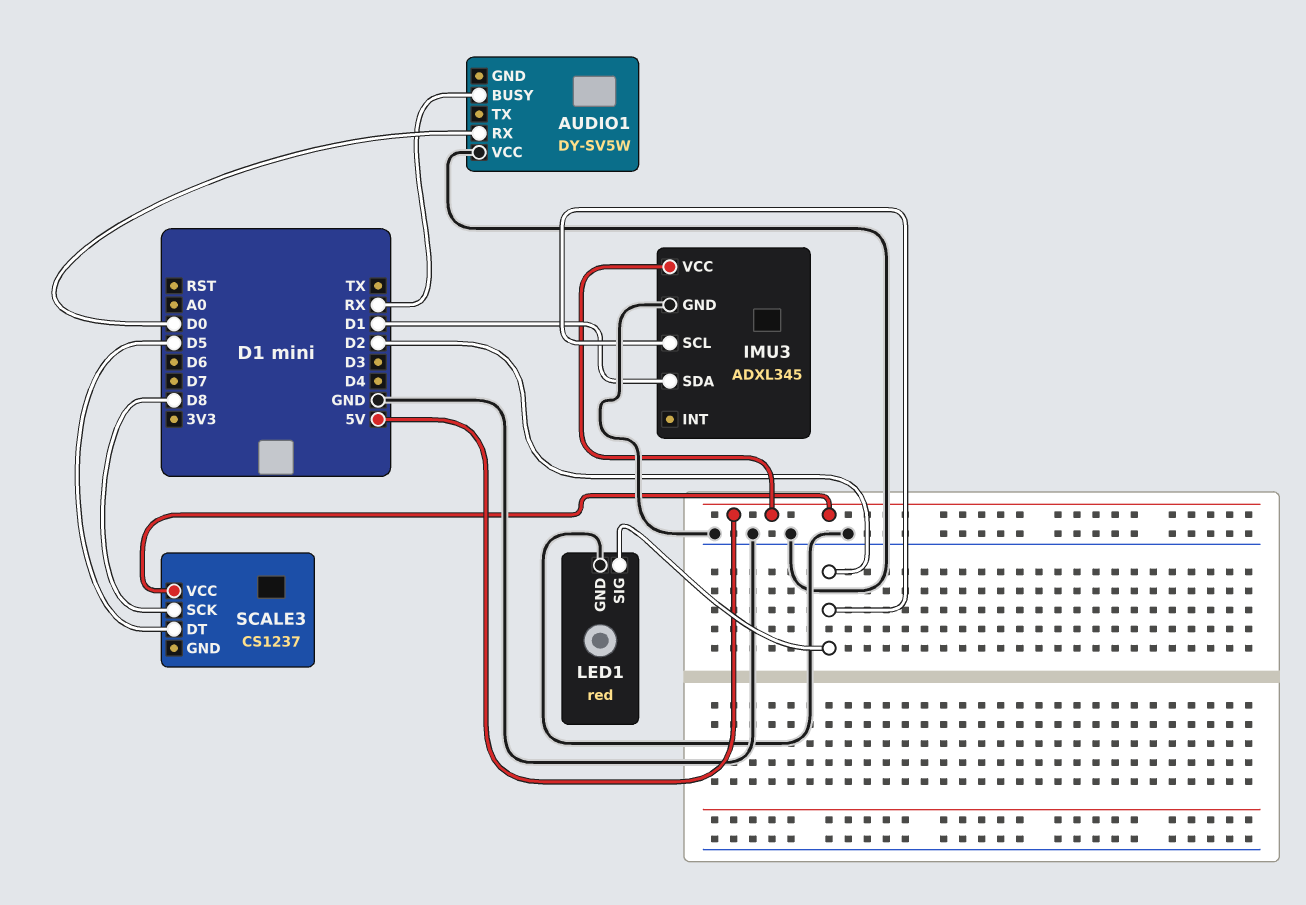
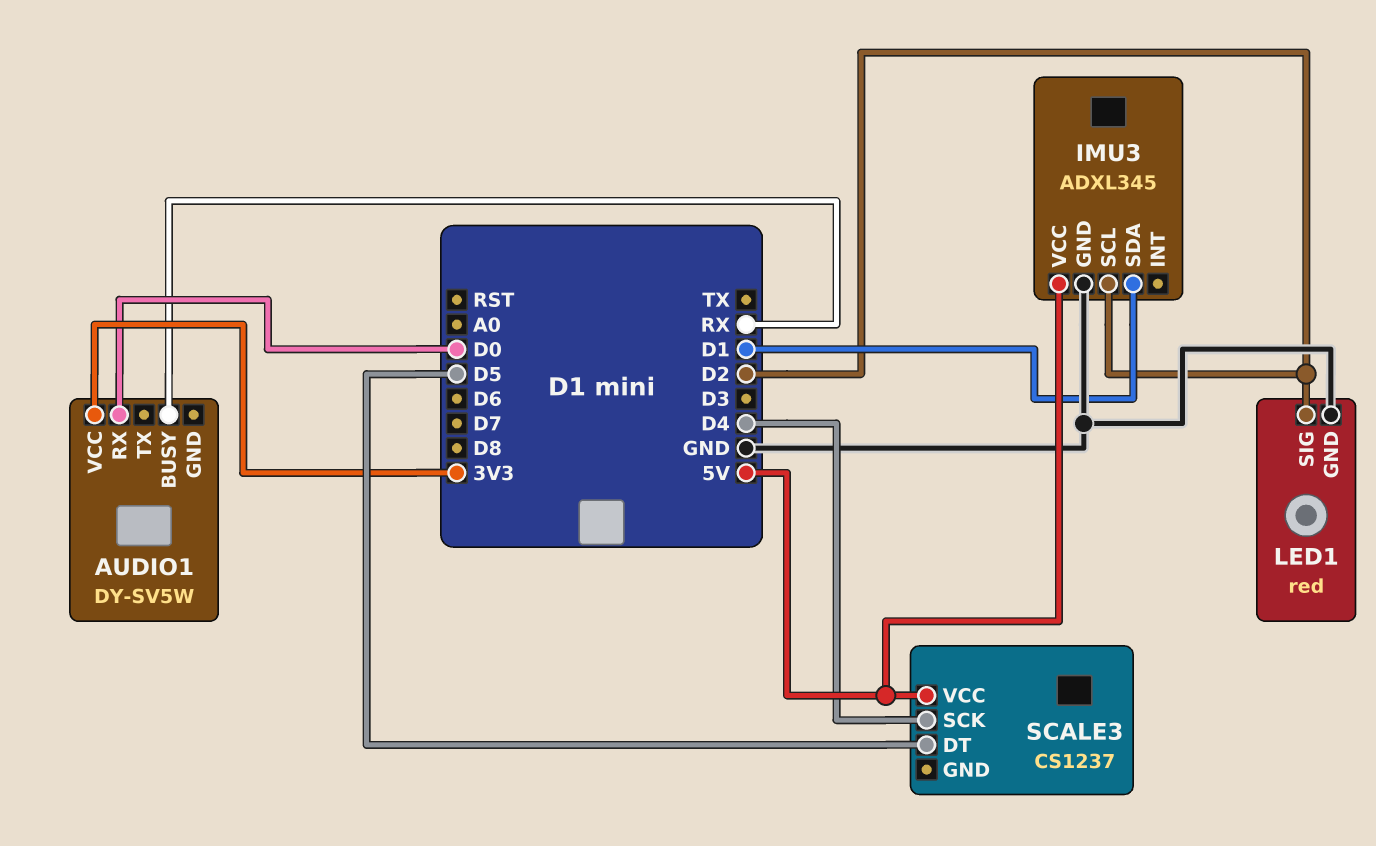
AUDIO1 pin VCC: GND -> 3V3
SCALE3 pin SCK: D8 -> D4

